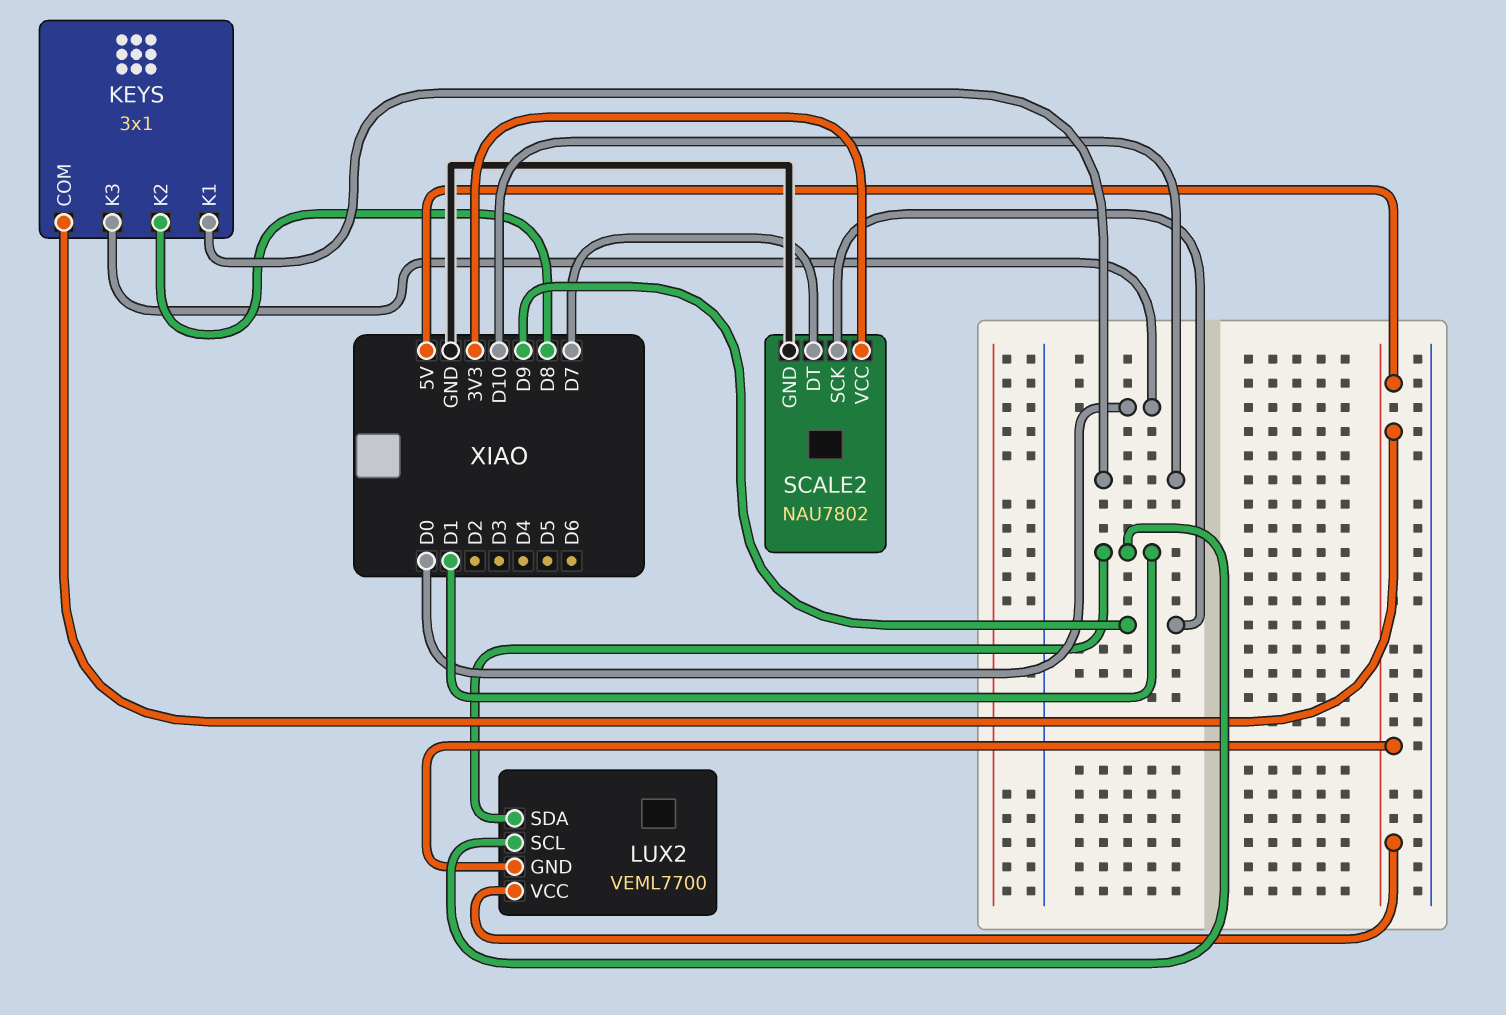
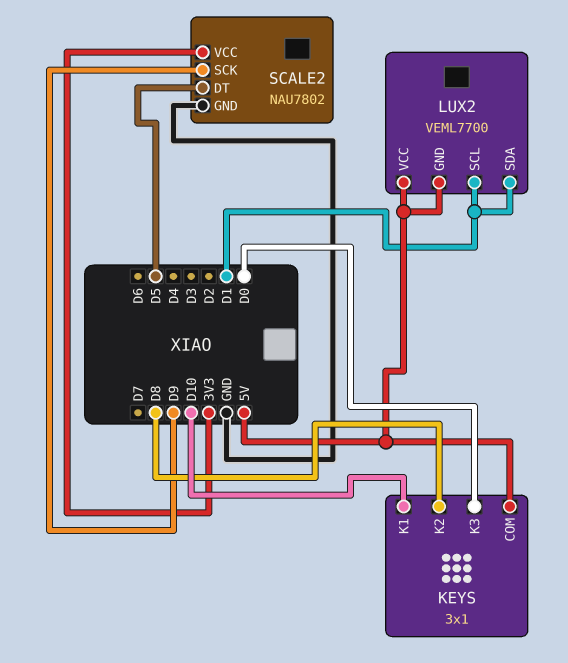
SCALE2 pin DT: D7 -> D5

